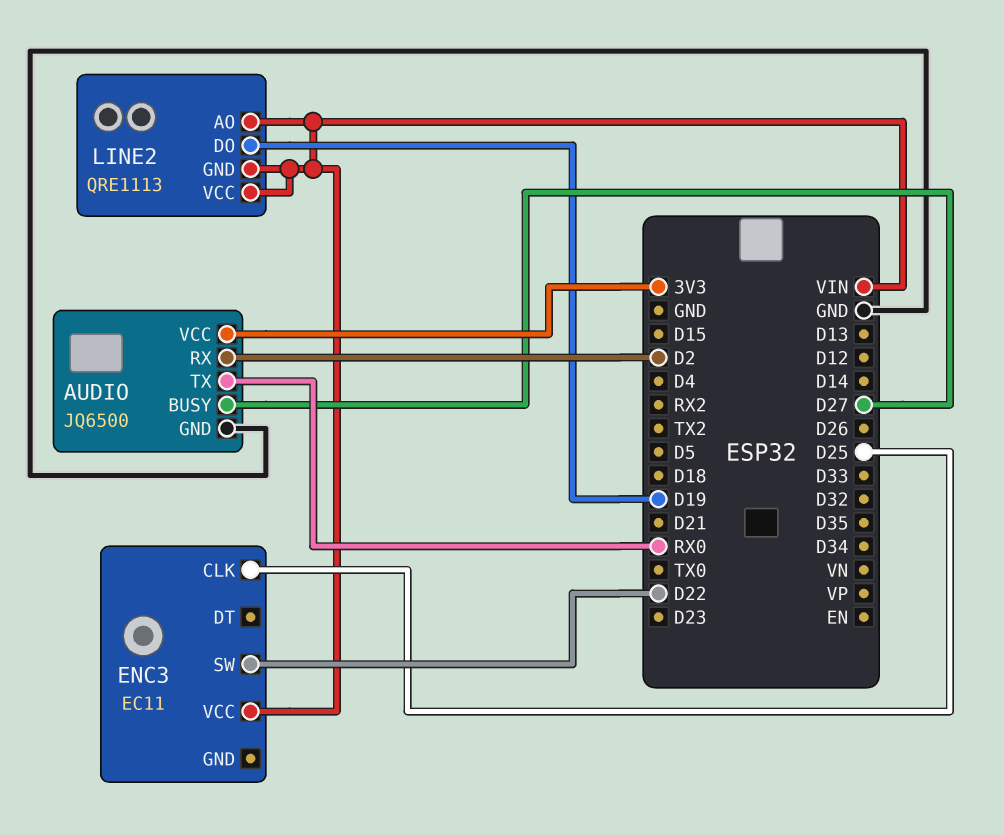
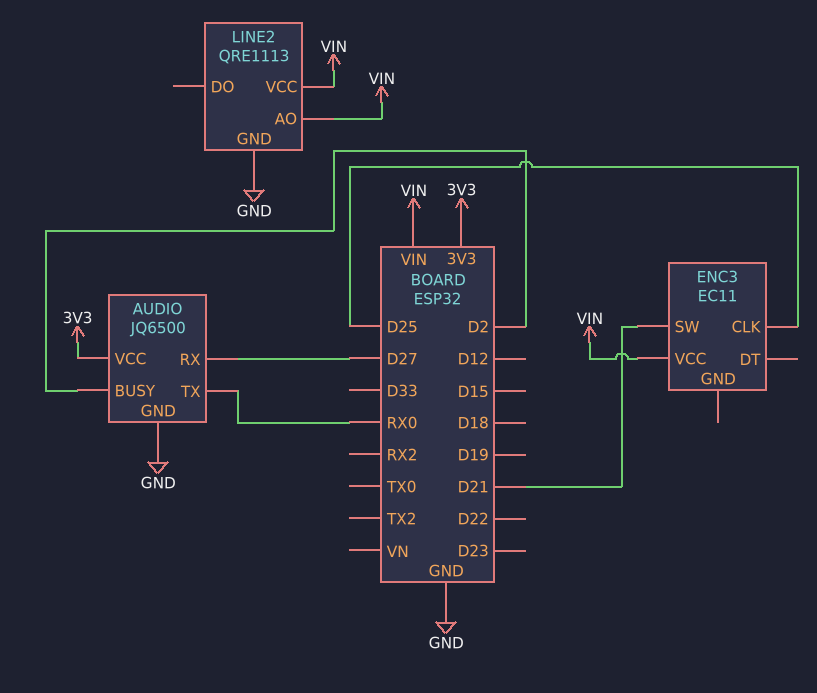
AUDIO pin BUSY: D27 -> D2
AUDIO pin RX: D2 -> D27
ENC3 pin SW: D22 -> D21
LINE2 pin DO: D19 -> none
LINE2 pin GND: VIN -> GND

